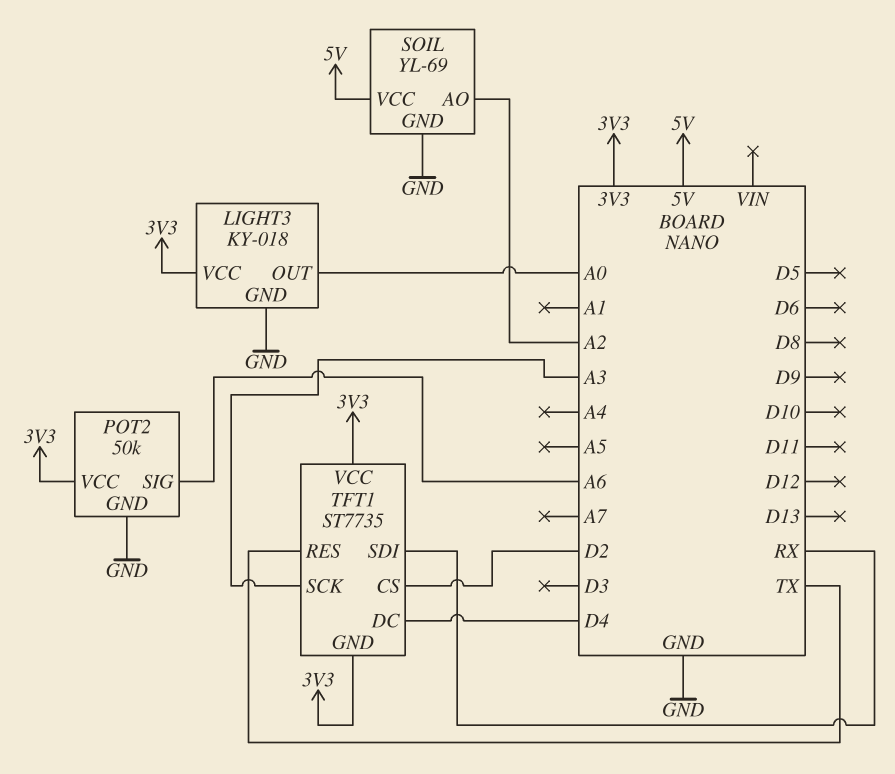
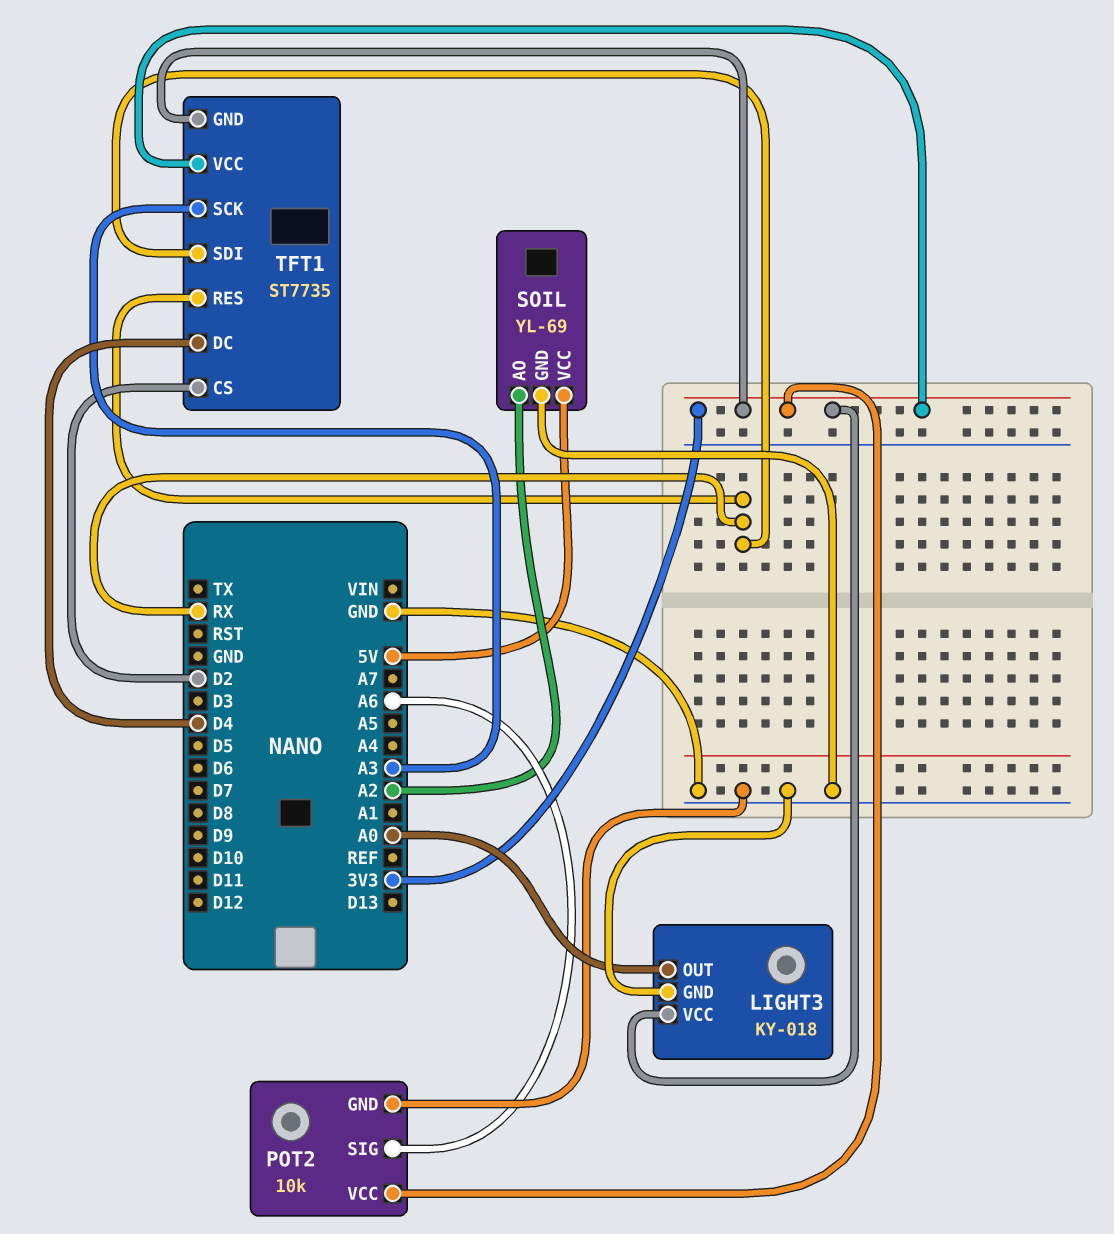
POT2: 50k -> 10k
TFT1 pin RES: TX -> RX

